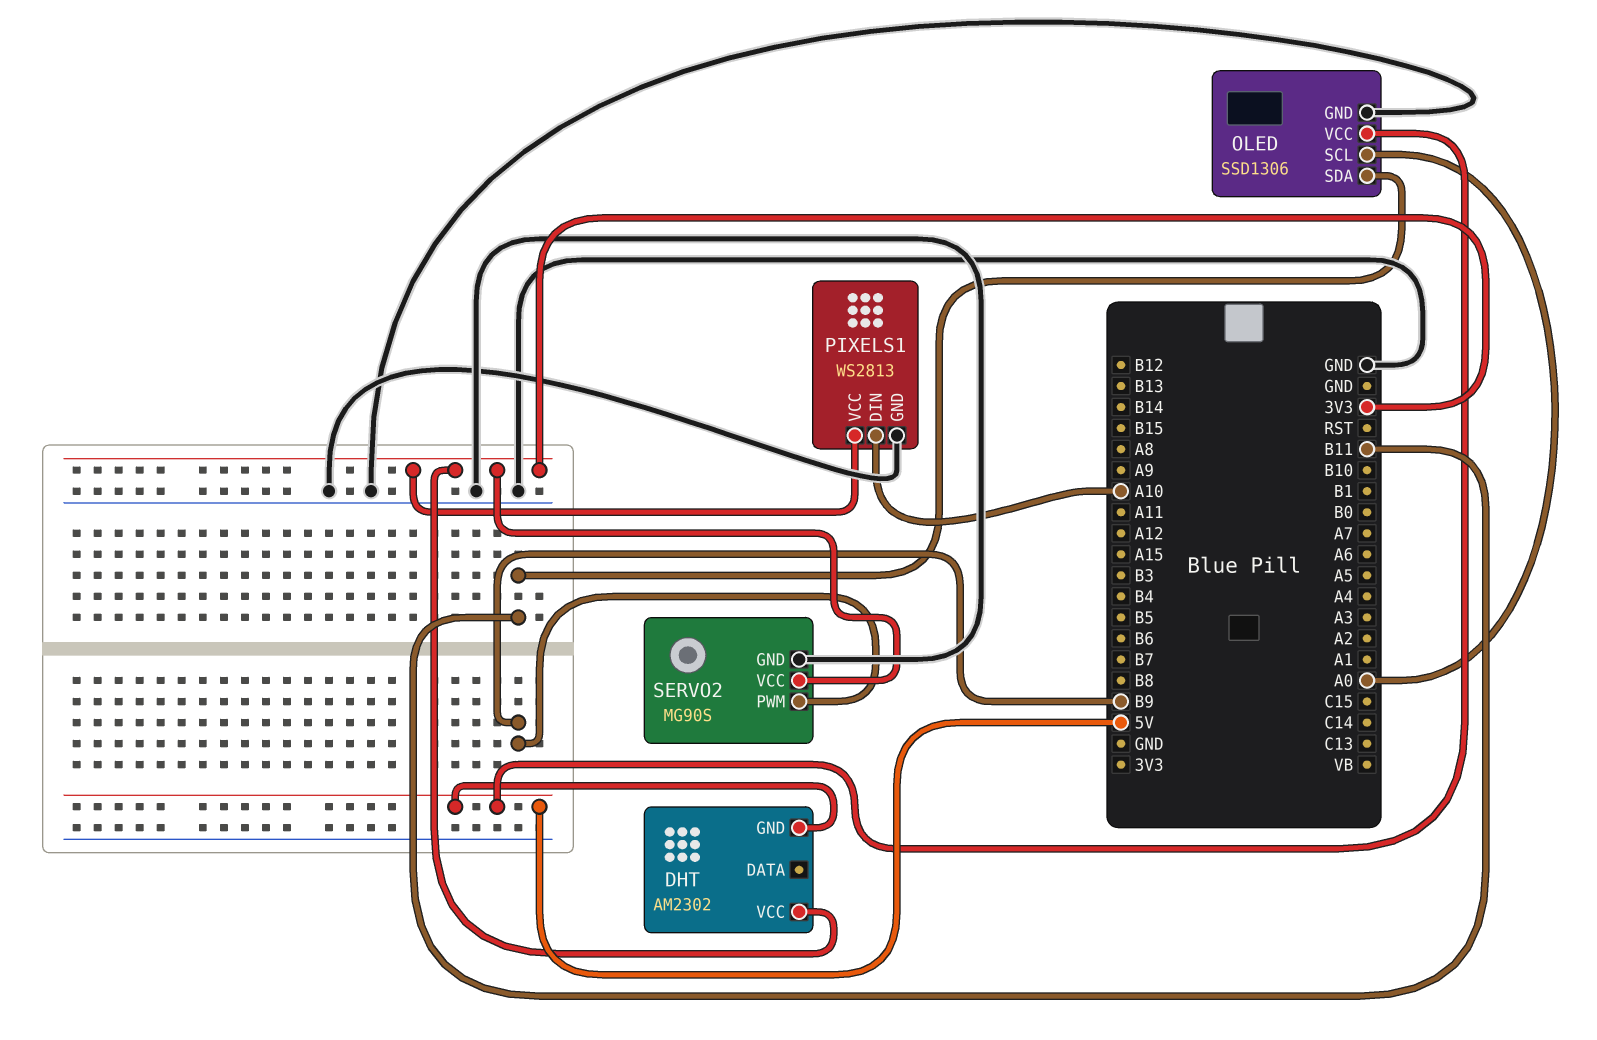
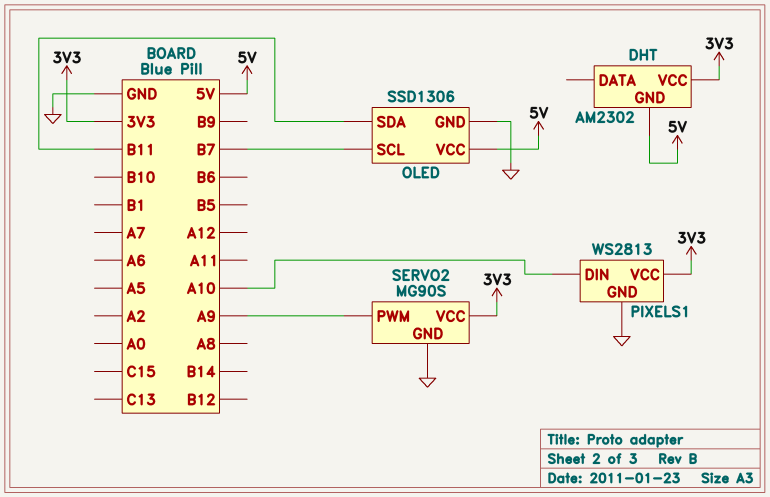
OLED pin SCL: A0 -> B7
SERVO2 pin PWM: B9 -> A9

